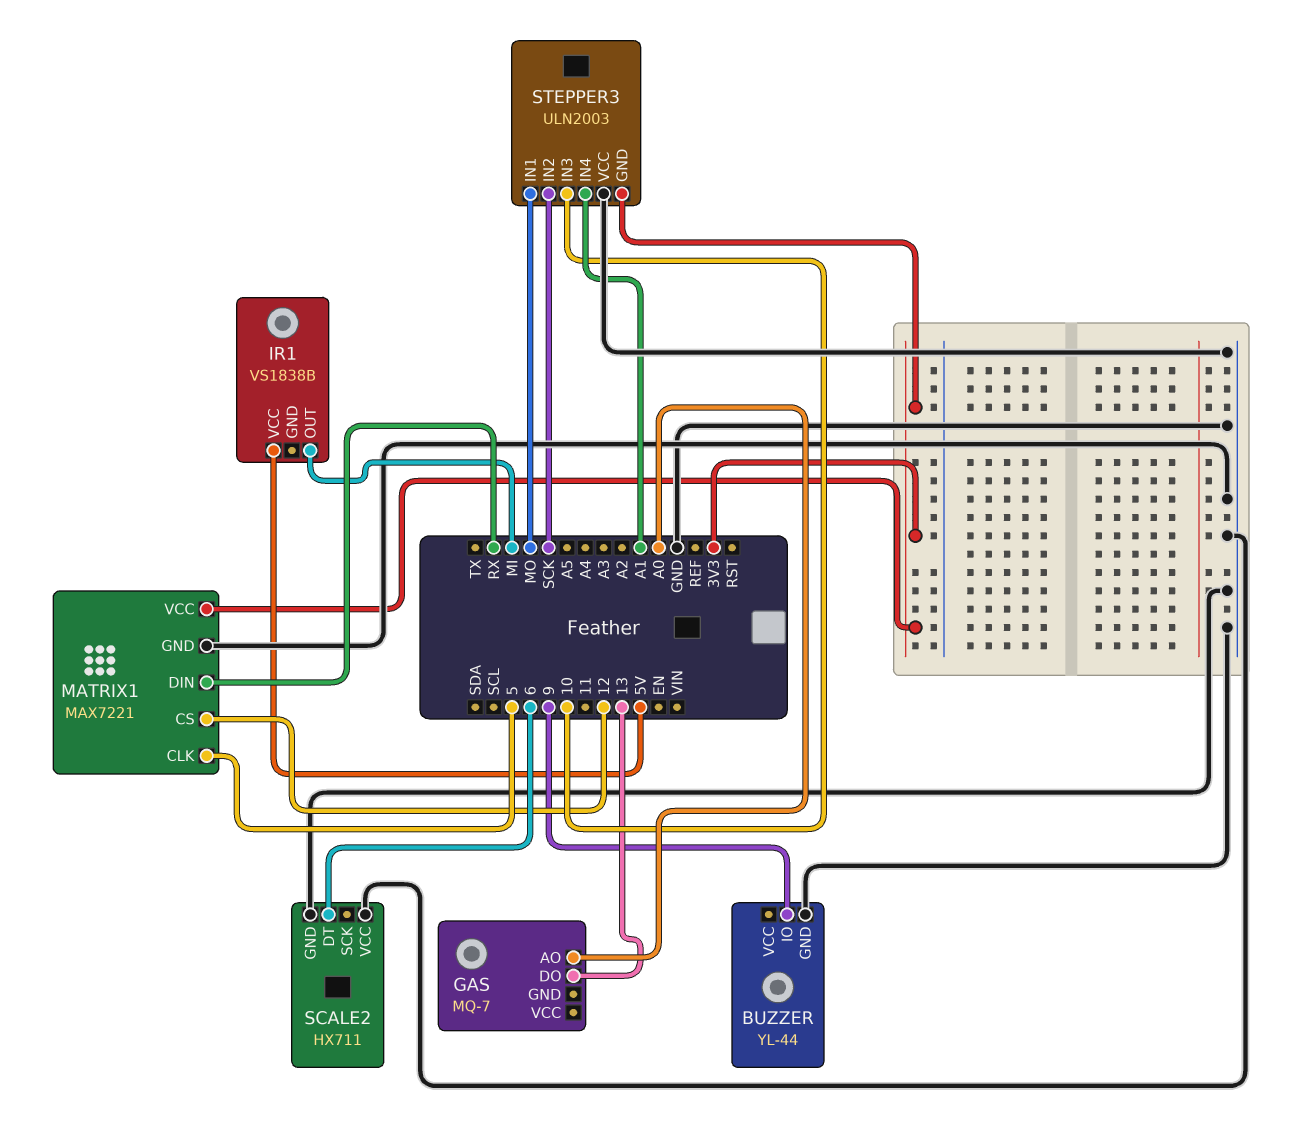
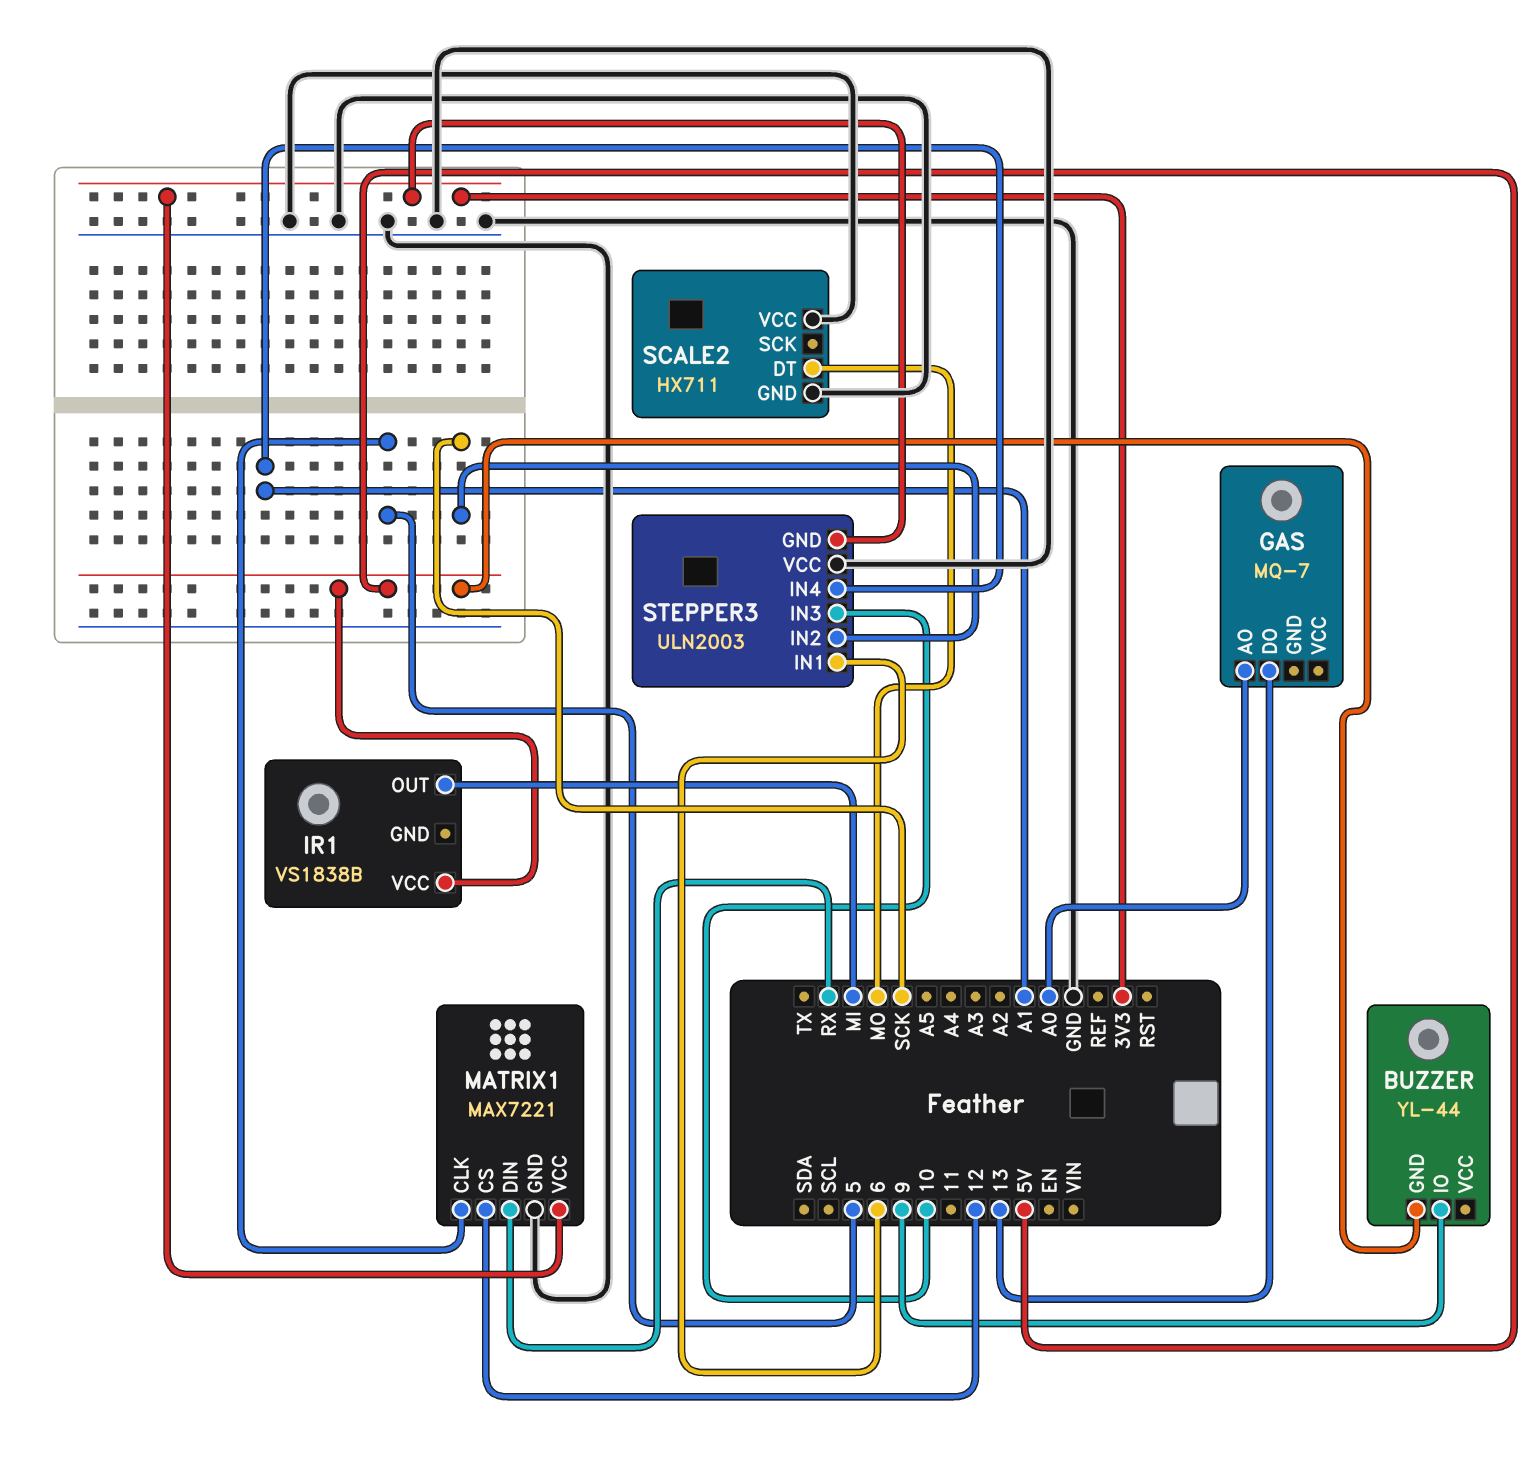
BUZZER pin GND: GND -> 5V
SCALE2 pin DT: 6 -> MO
STEPPER3 pin IN1: MO -> 6

